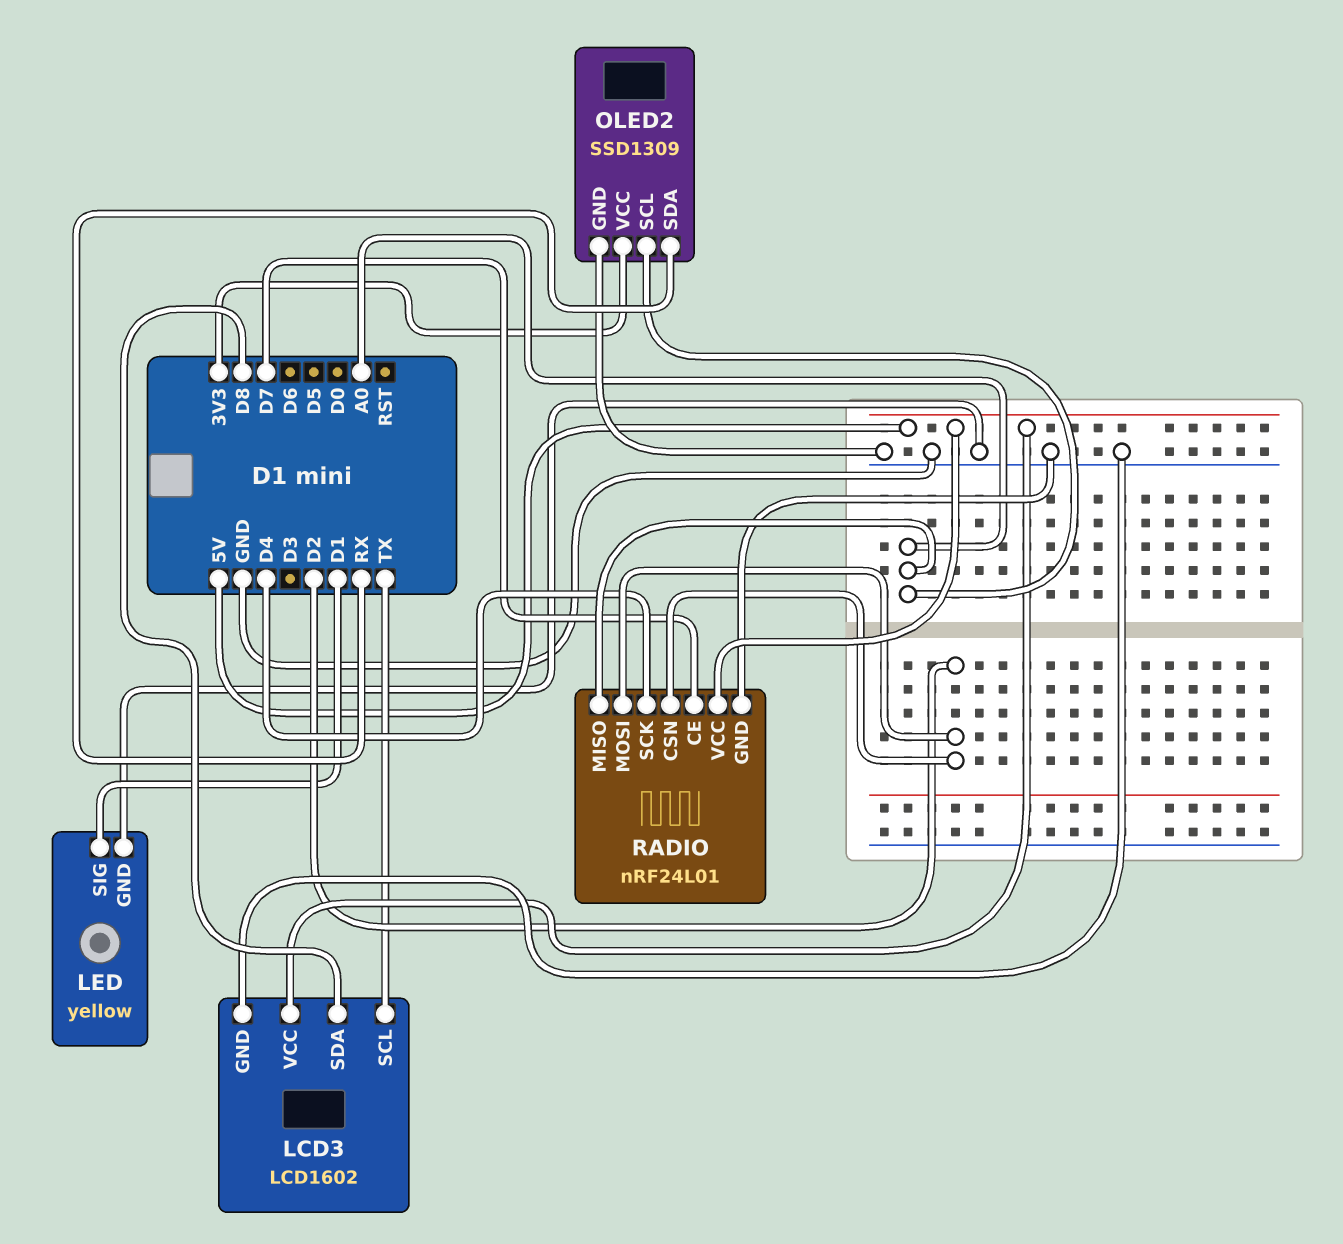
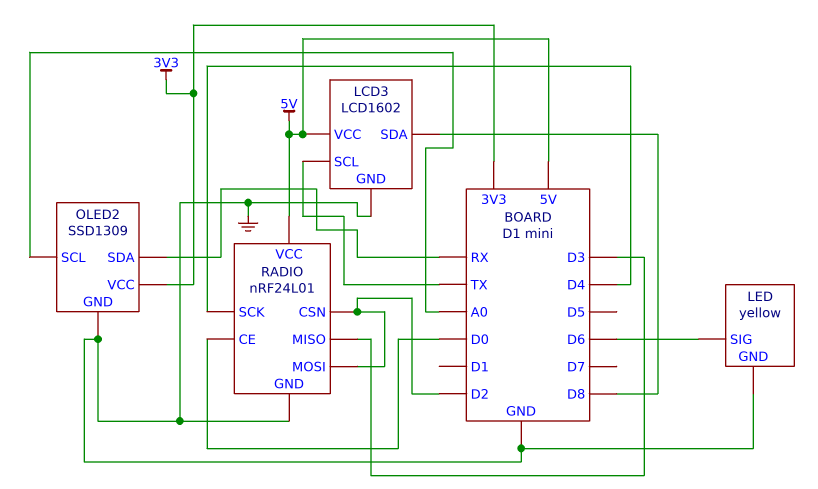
LED pin SIG: D1 -> D6
RADIO pin CE: D7 -> D0
RADIO pin MISO: A0 -> D3

